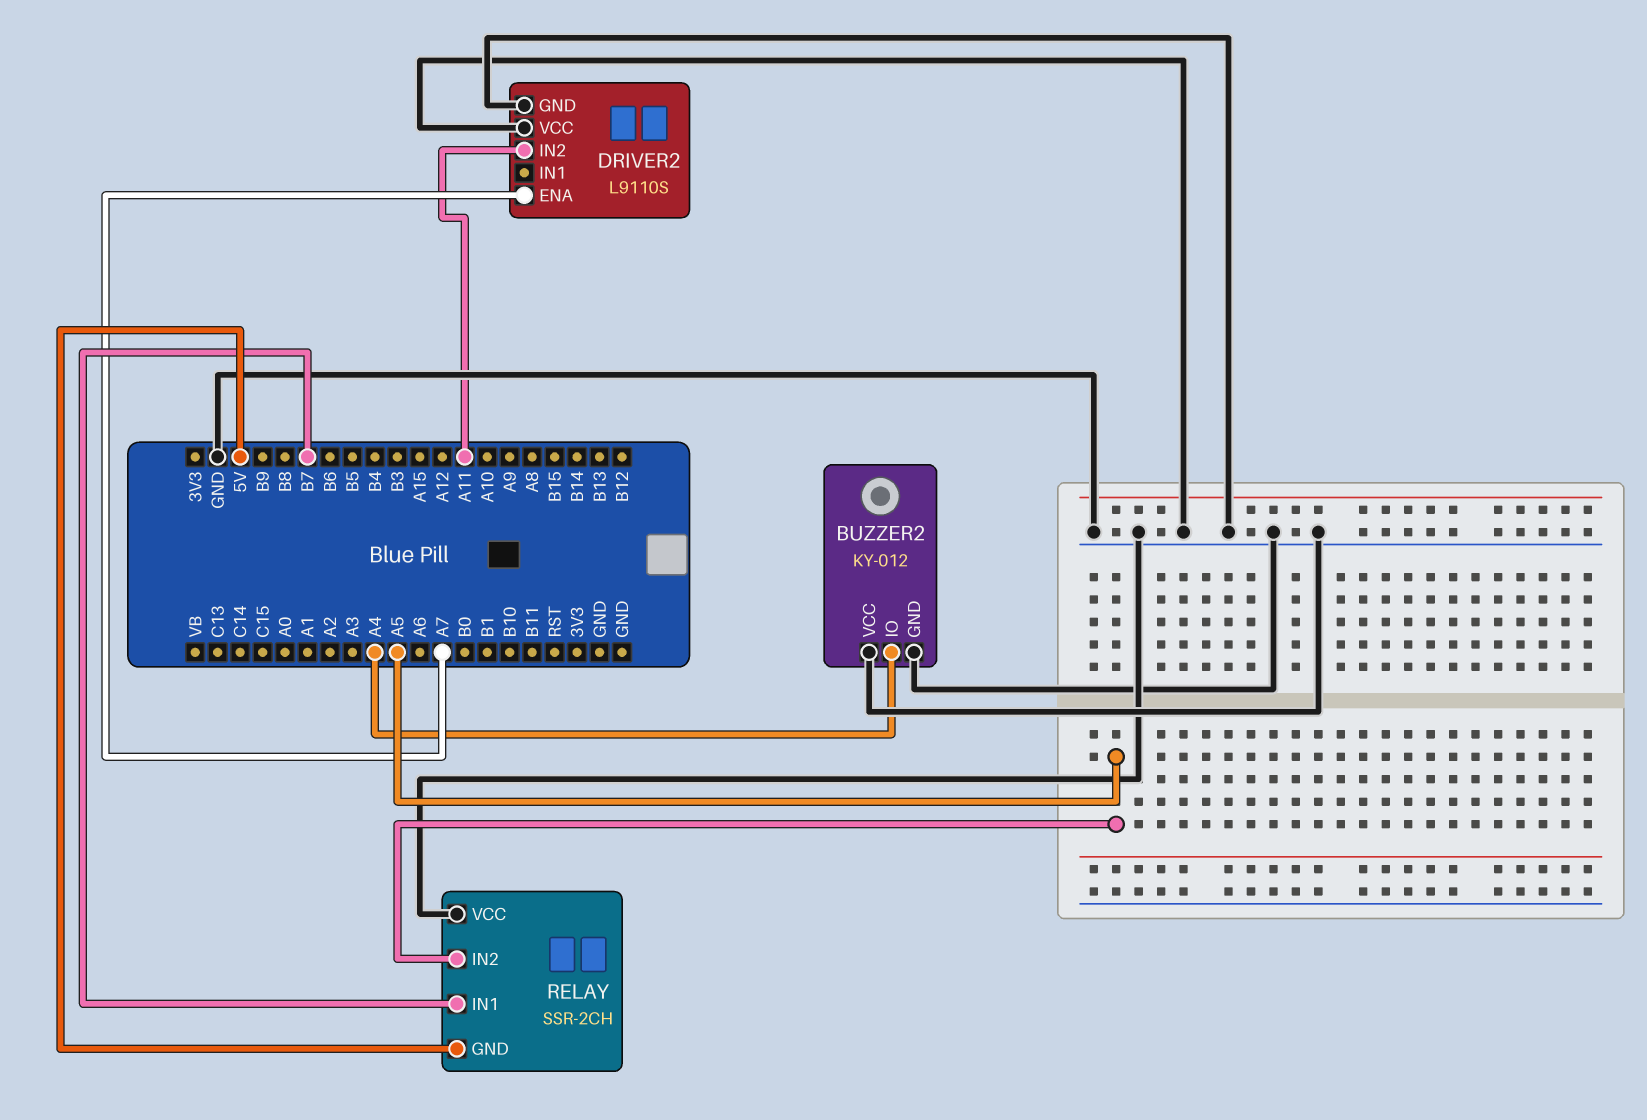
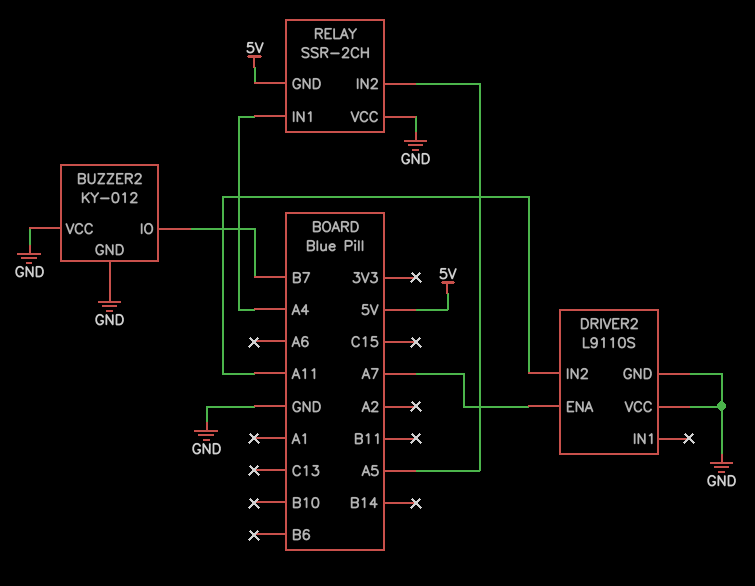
BUZZER2 pin IO: A4 -> B7
RELAY pin IN1: B7 -> A4

